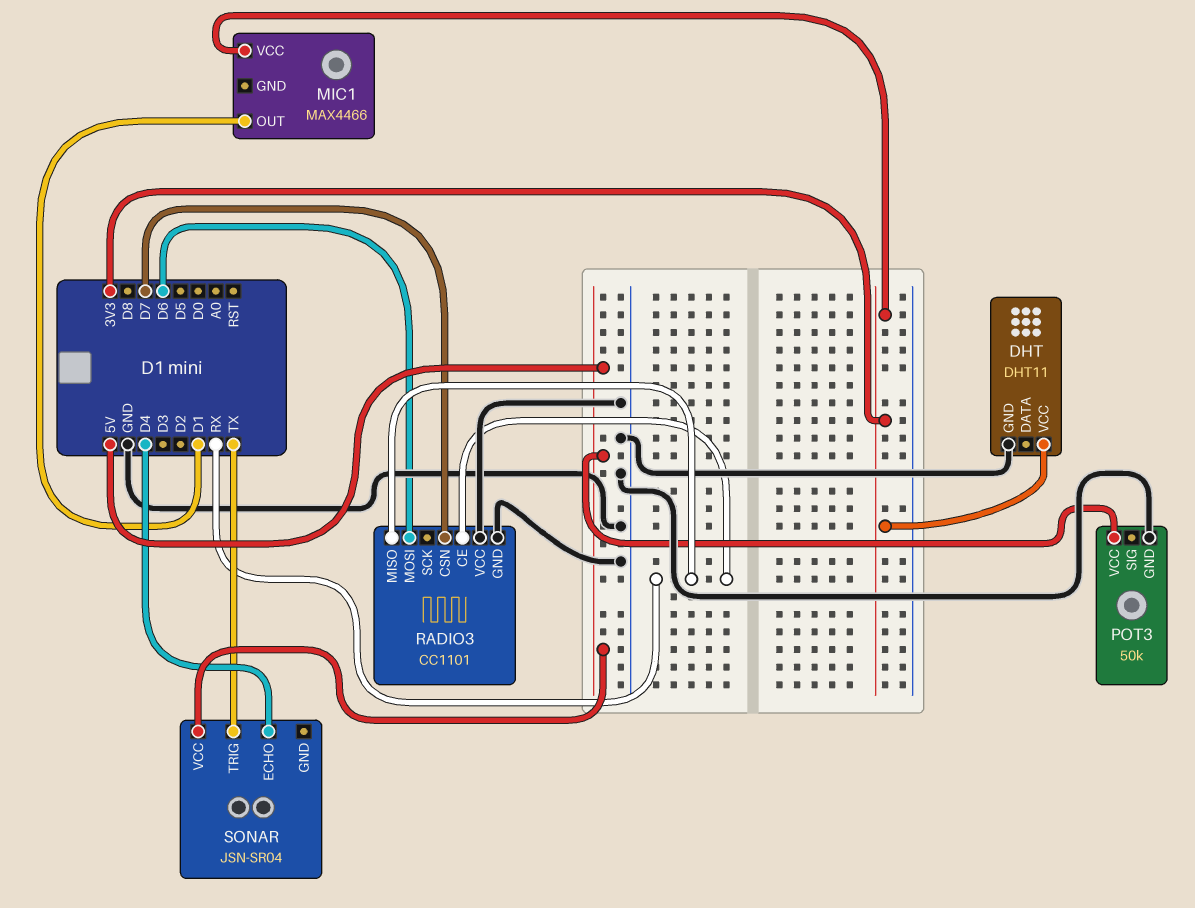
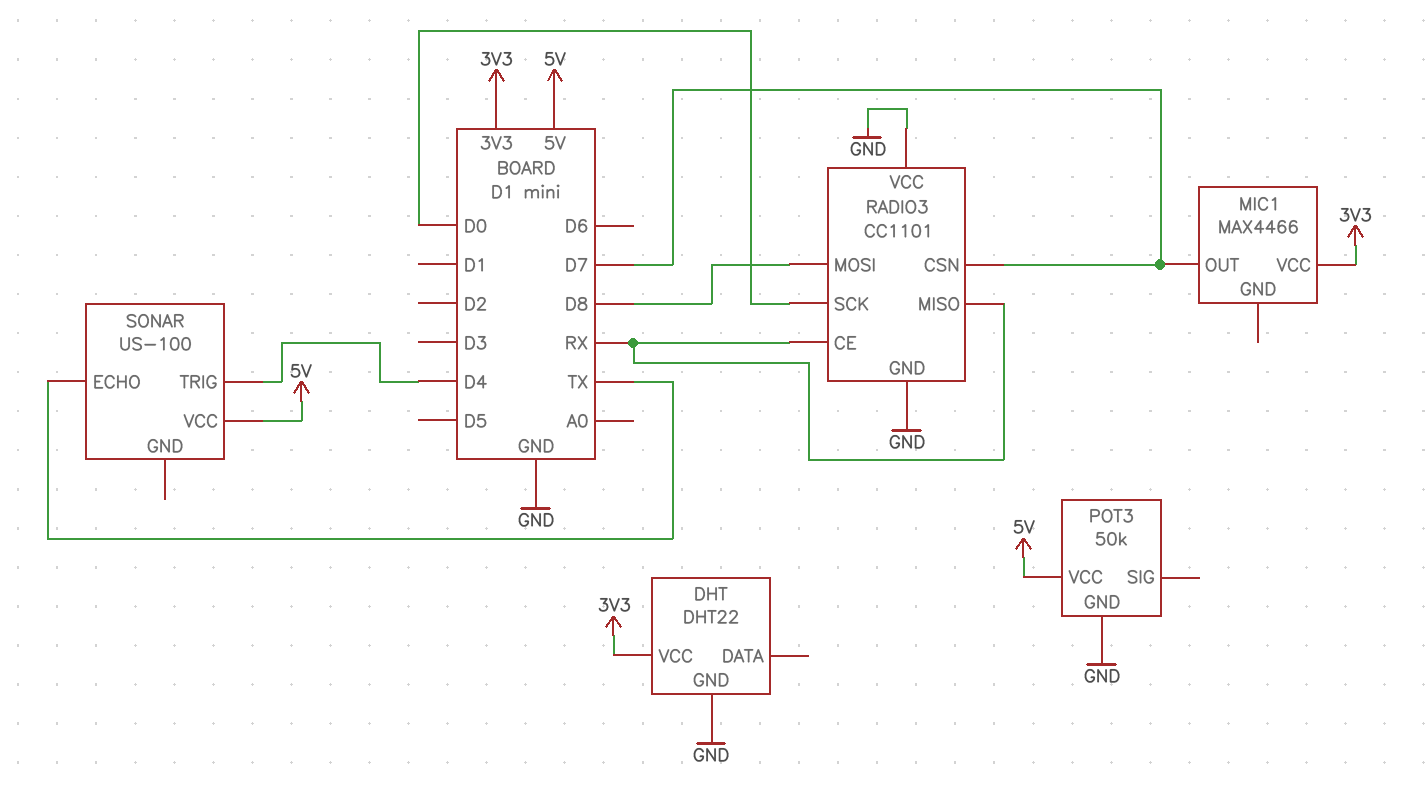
DHT: DHT11 -> DHT22
MIC1 pin OUT: D1 -> D7
RADIO3 pin MOSI: D6 -> D8
RADIO3 pin SCK: none -> D0
SONAR: JSN-SR04 -> US-100
SONAR pin ECHO: D4 -> TX
SONAR pin TRIG: TX -> D4

